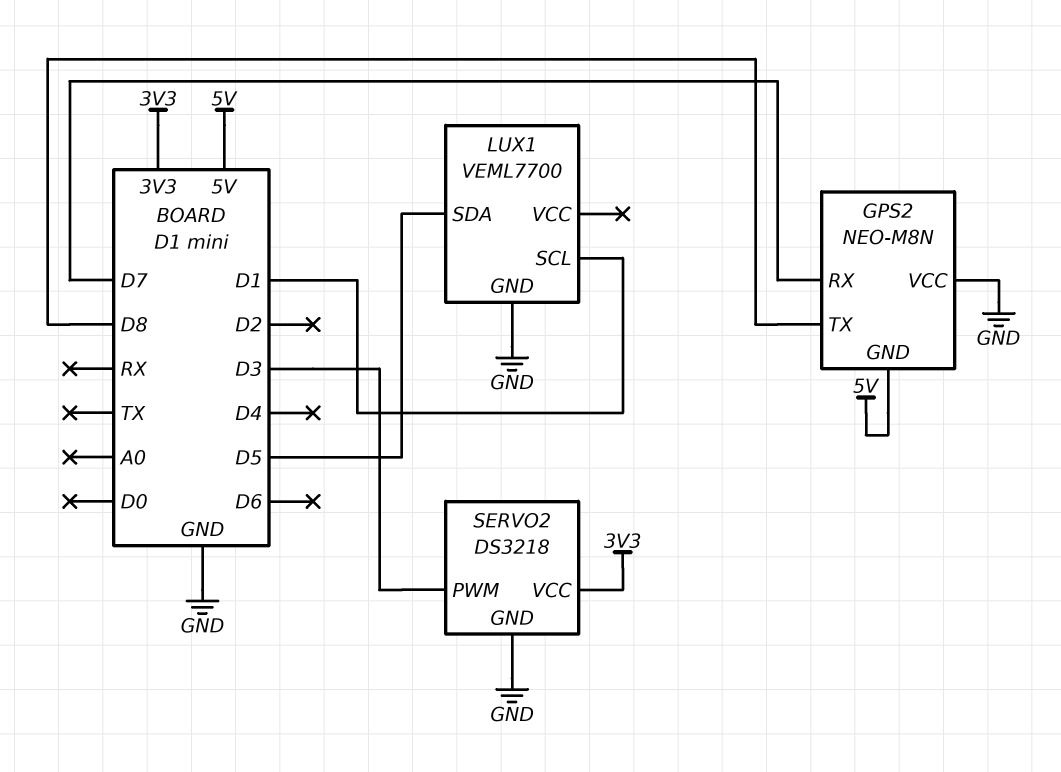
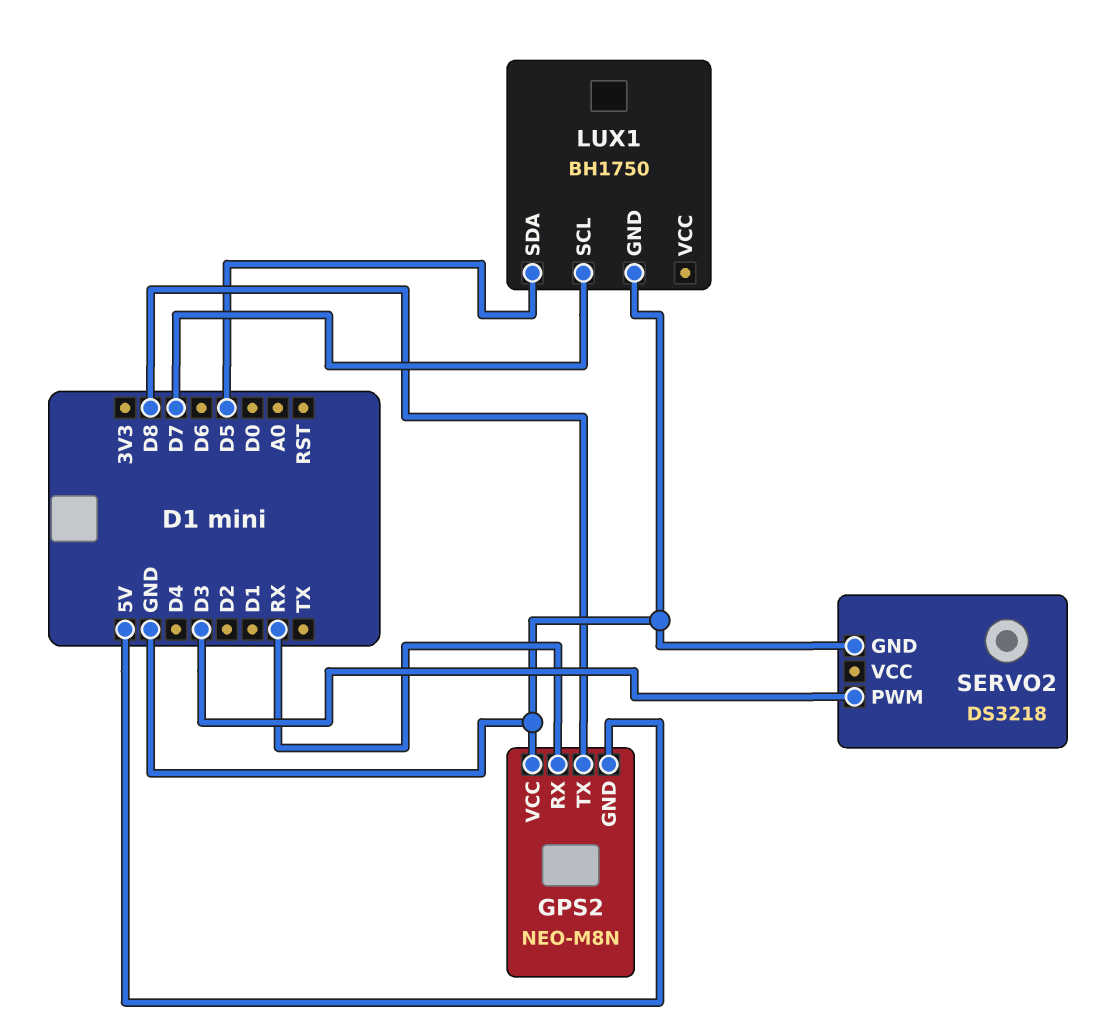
GPS2 pin RX: D7 -> RX
LUX1: VEML7700 -> BH1750
LUX1 pin SCL: D1 -> D7
SERVO2 pin VCC: 3V3 -> none

